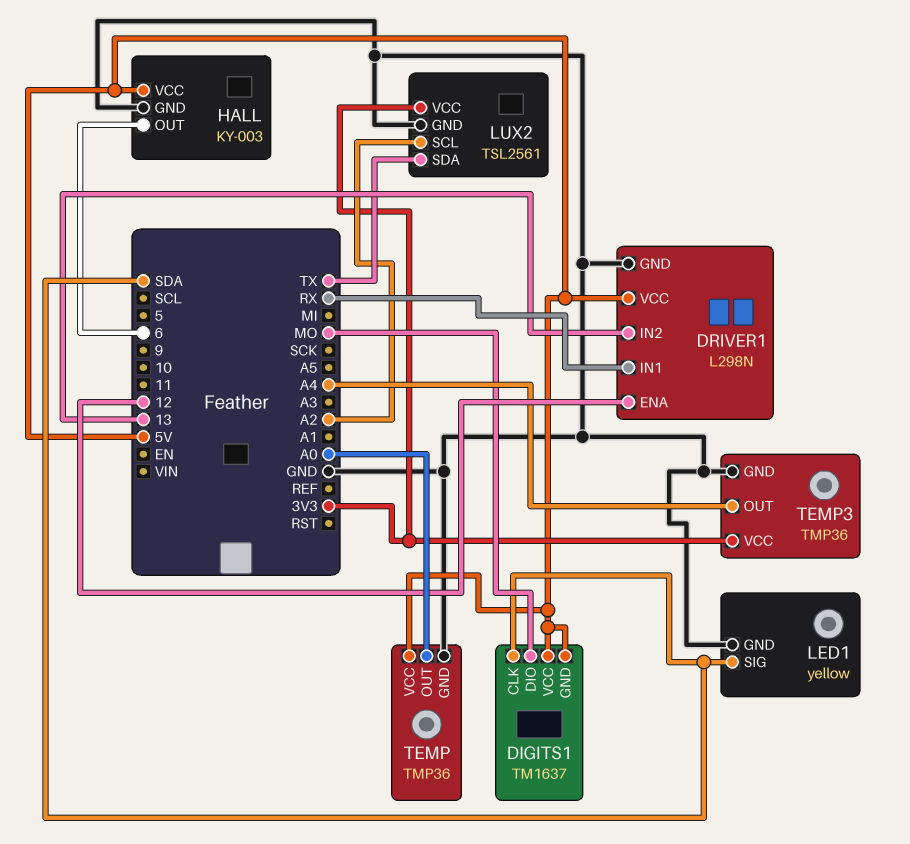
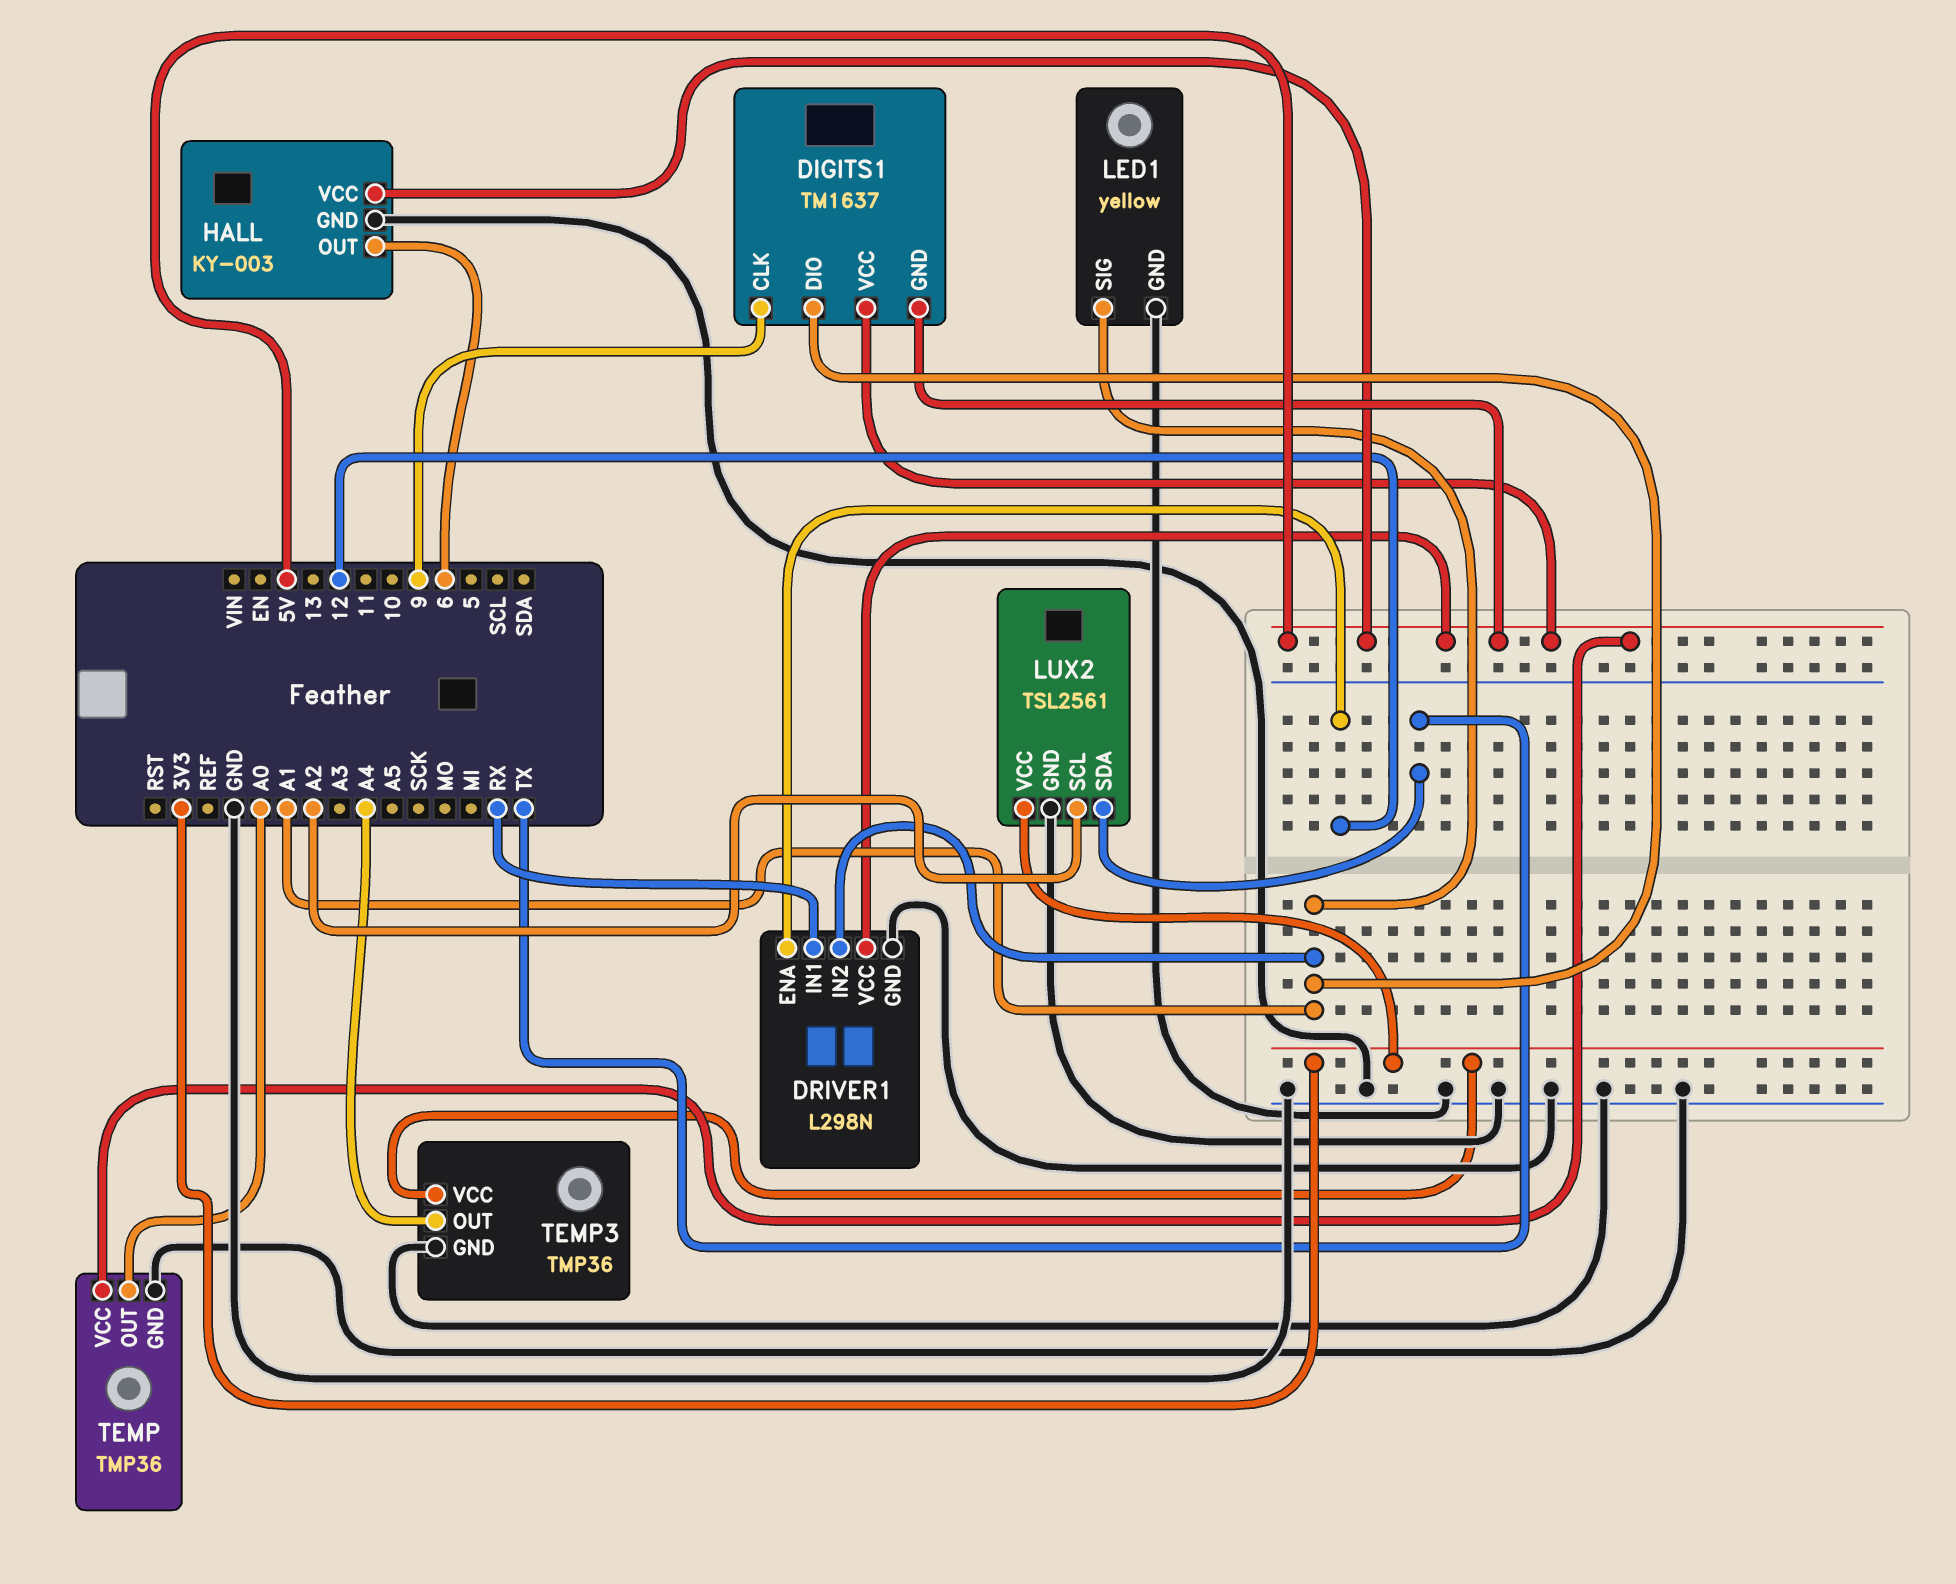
DIGITS1 pin CLK: SDA -> 9
DIGITS1 pin DIO: MO -> A1
DRIVER1 pin IN2: 13 -> A1
LED1 pin SIG: SDA -> A1

